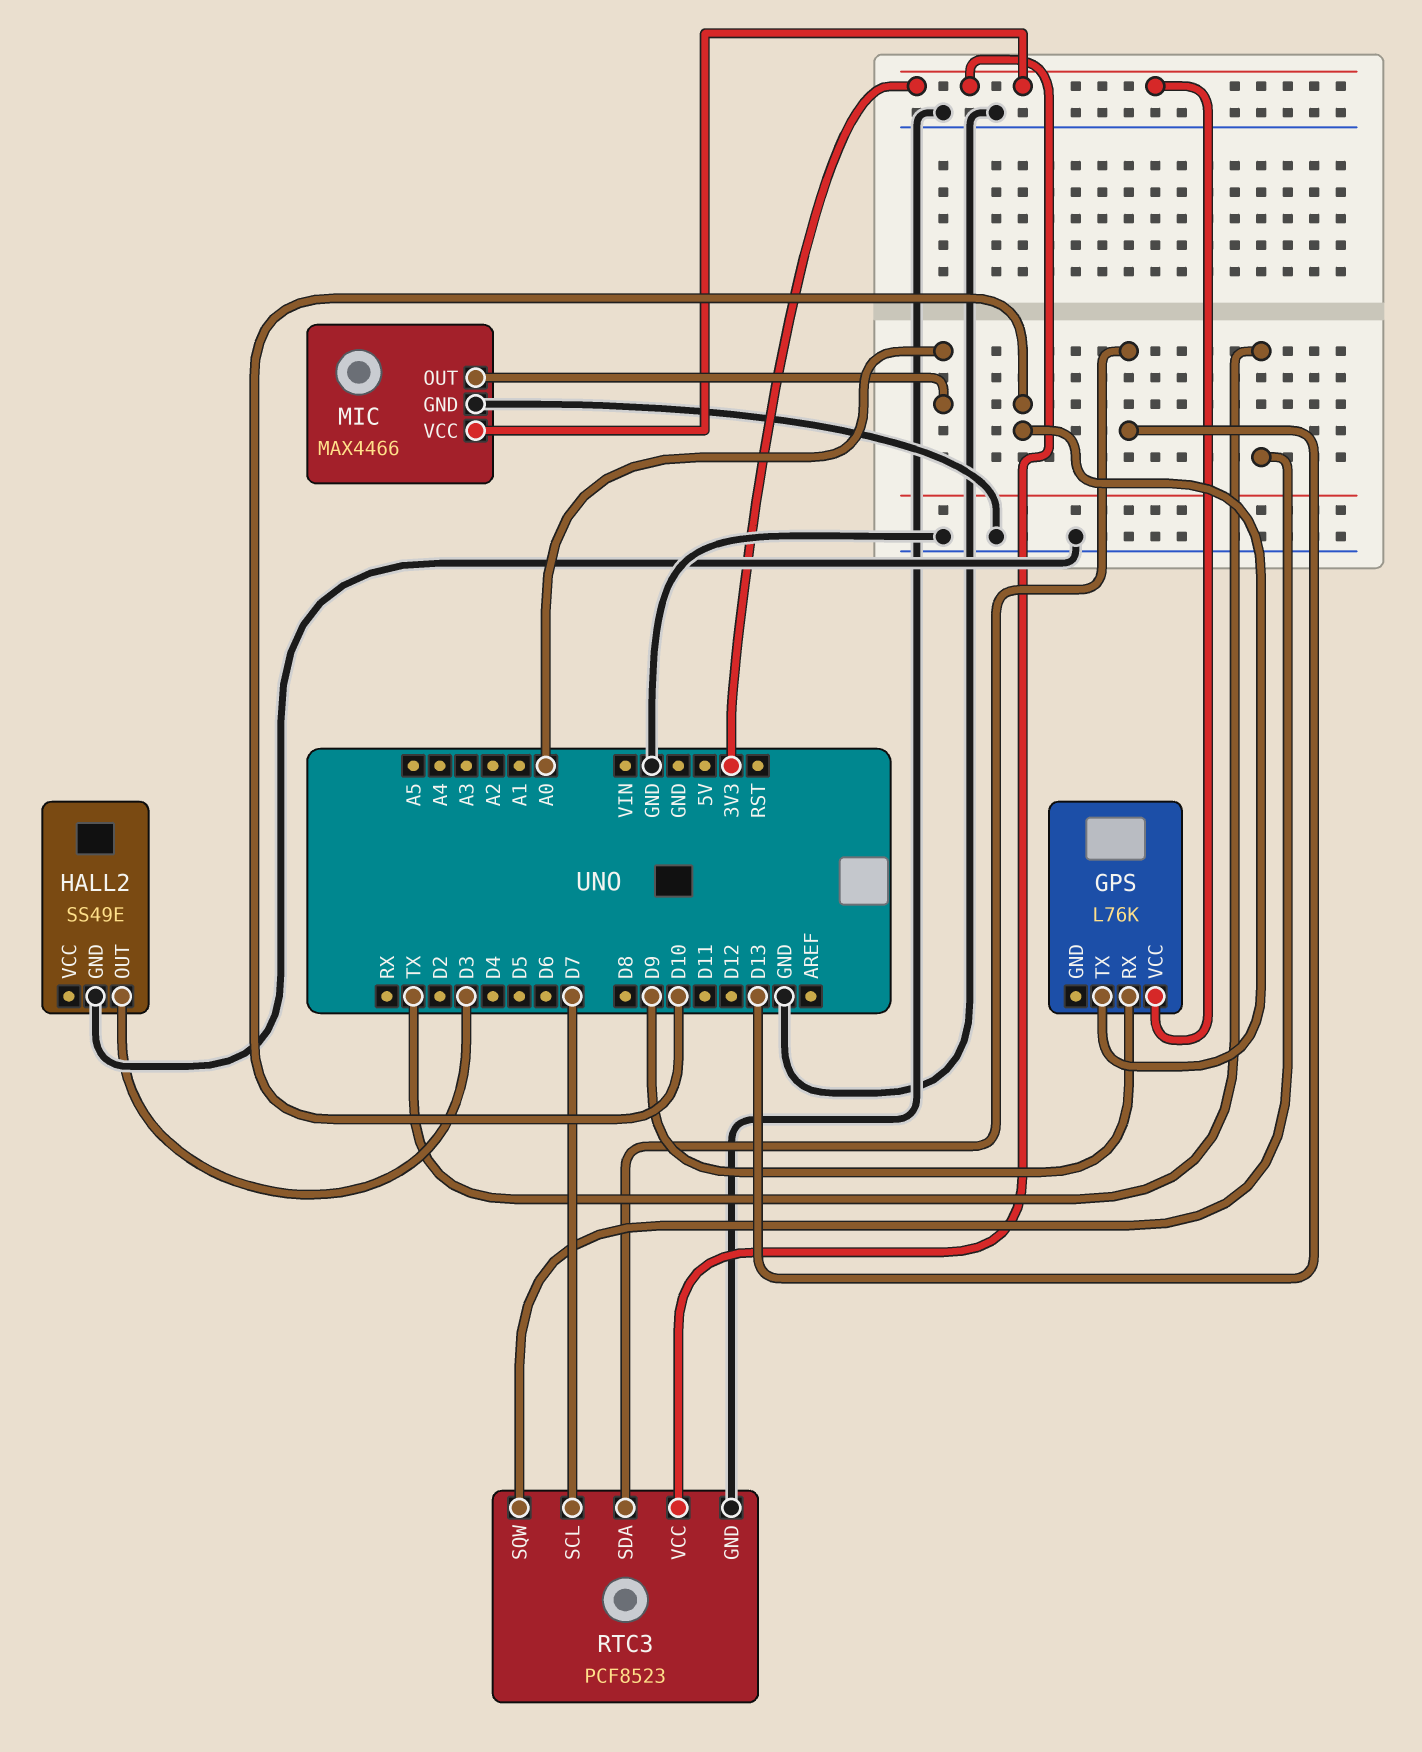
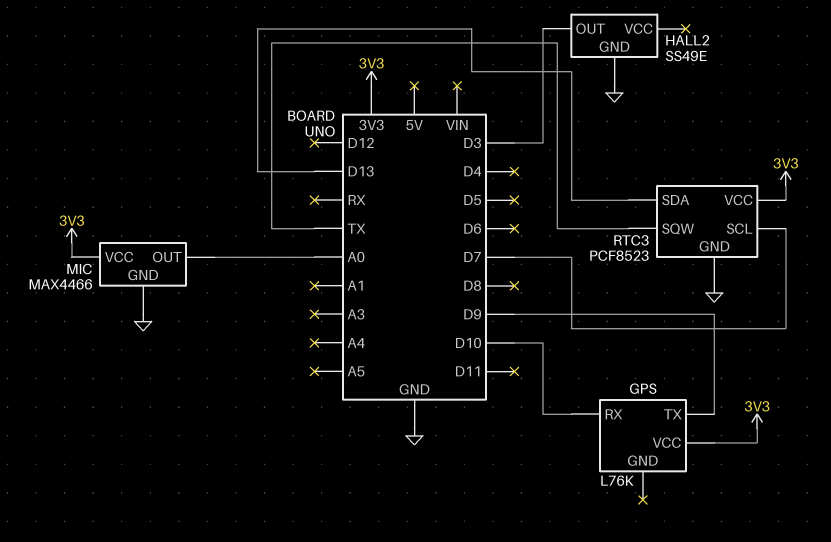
GPS pin RX: D9 -> D10
GPS pin TX: D10 -> D9

